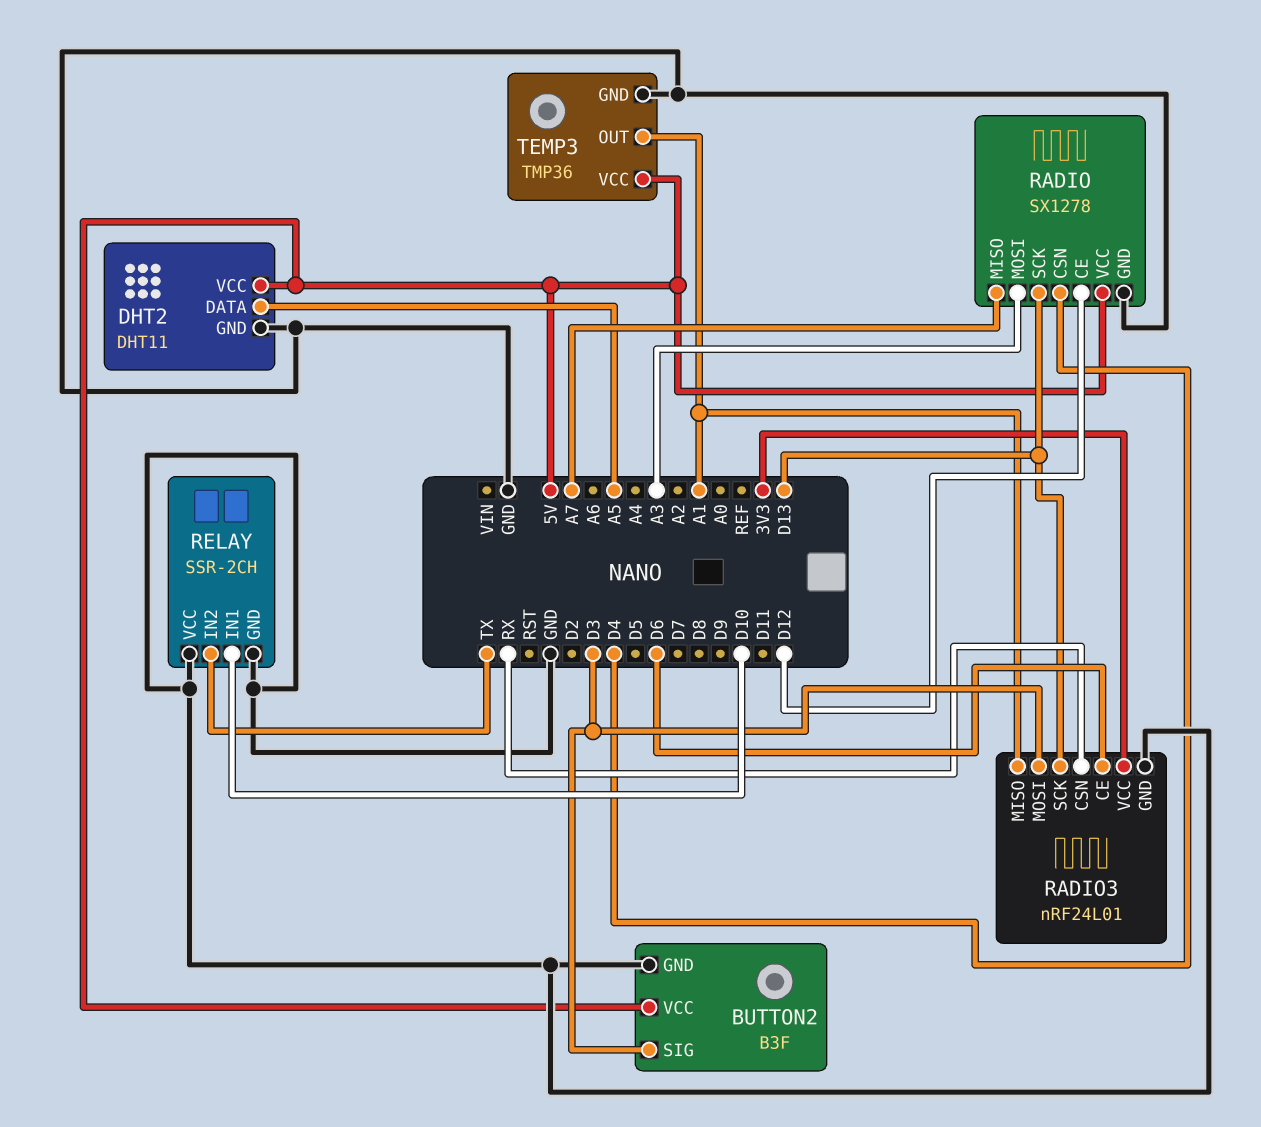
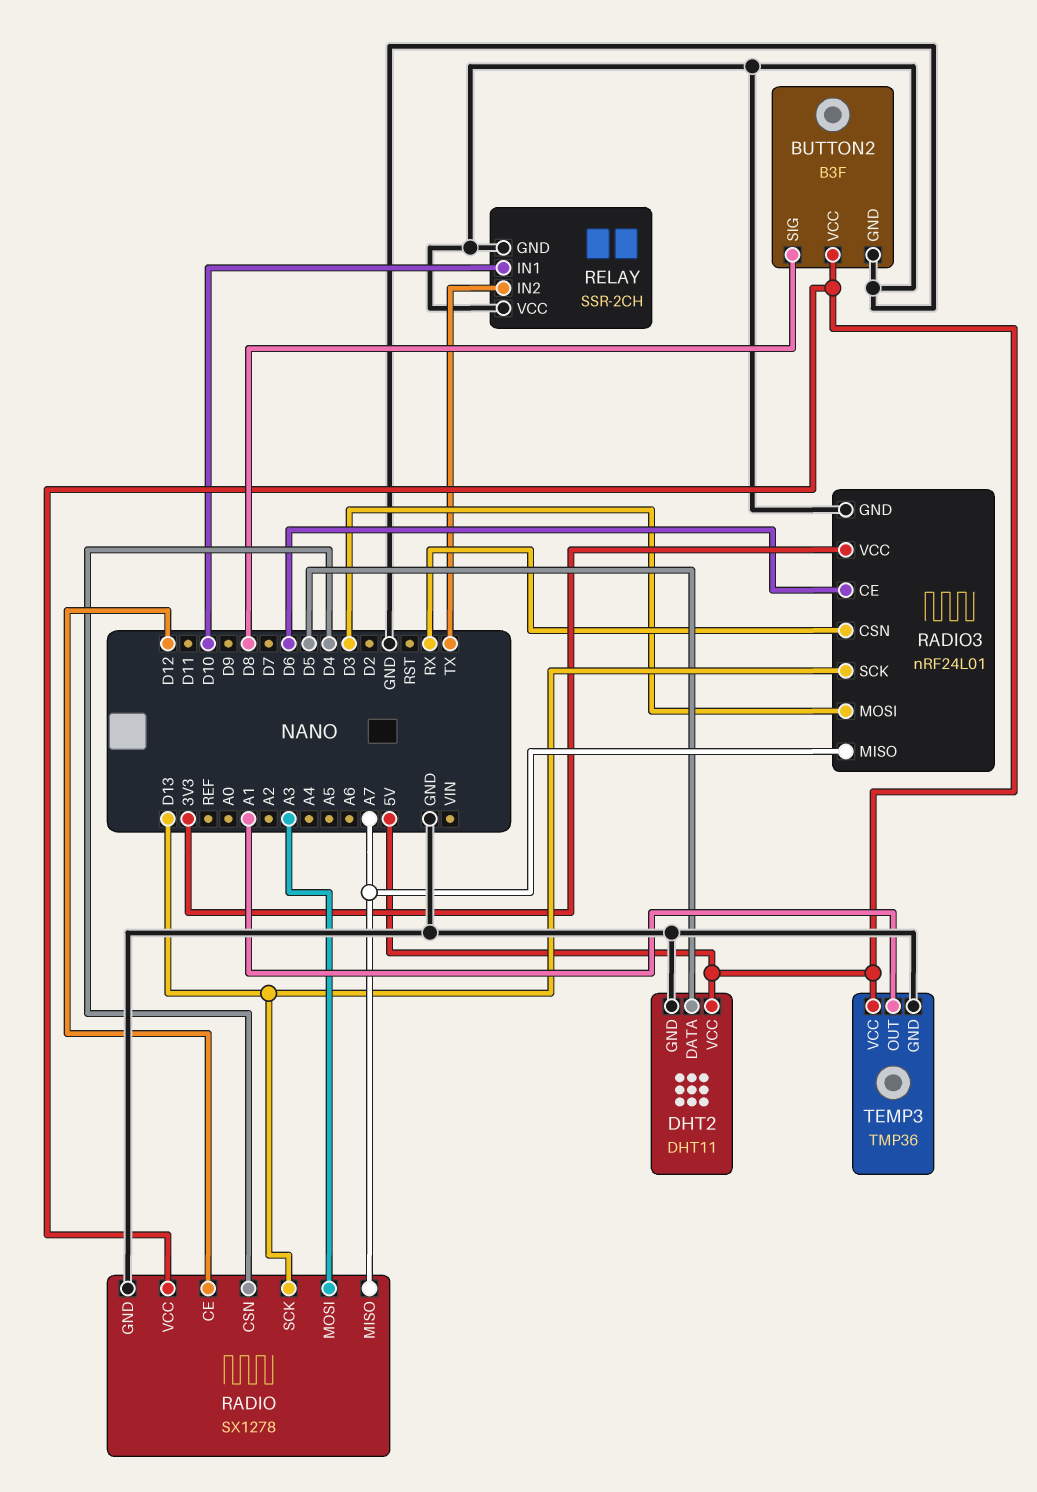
BUTTON2 pin SIG: D3 -> D8
DHT2 pin DATA: A5 -> D5
RADIO3 pin MISO: A1 -> A7

